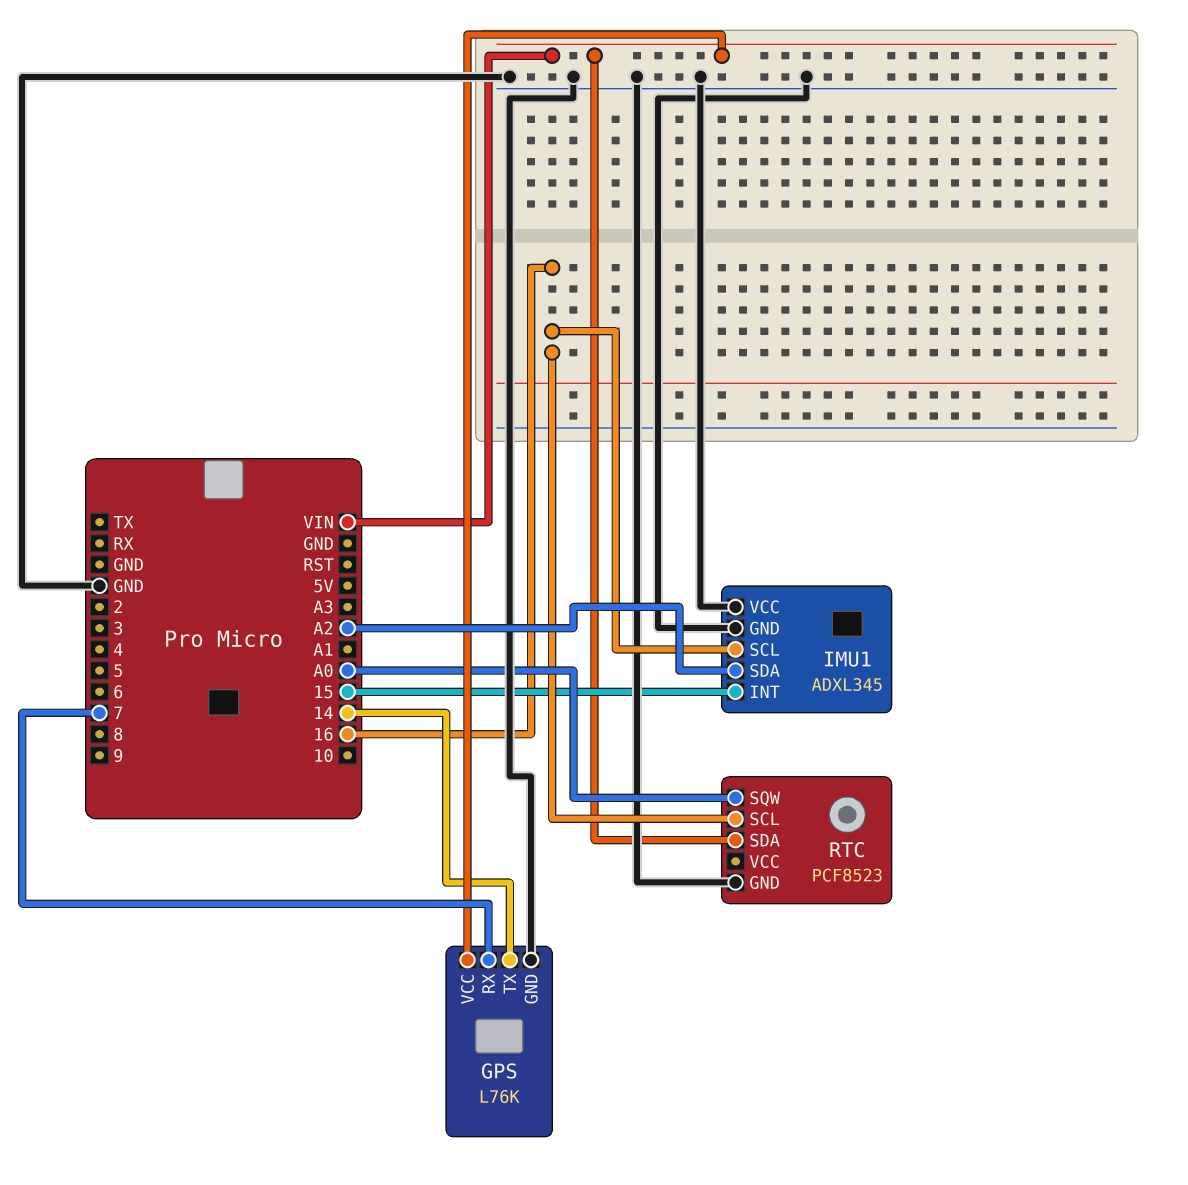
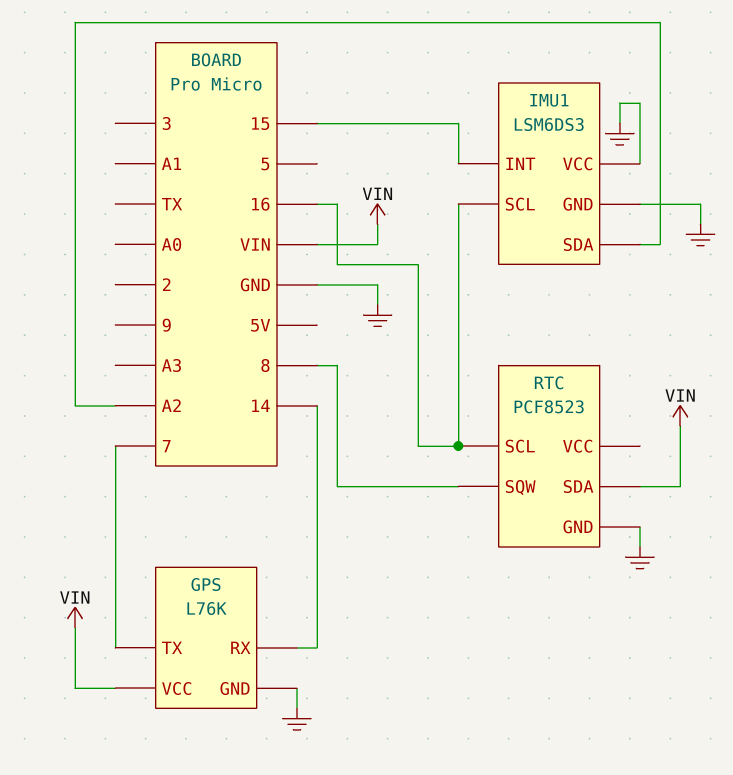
GPS pin RX: 7 -> 14
GPS pin TX: 14 -> 7
IMU1: ADXL345 -> LSM6DS3
RTC pin SQW: A0 -> 8

